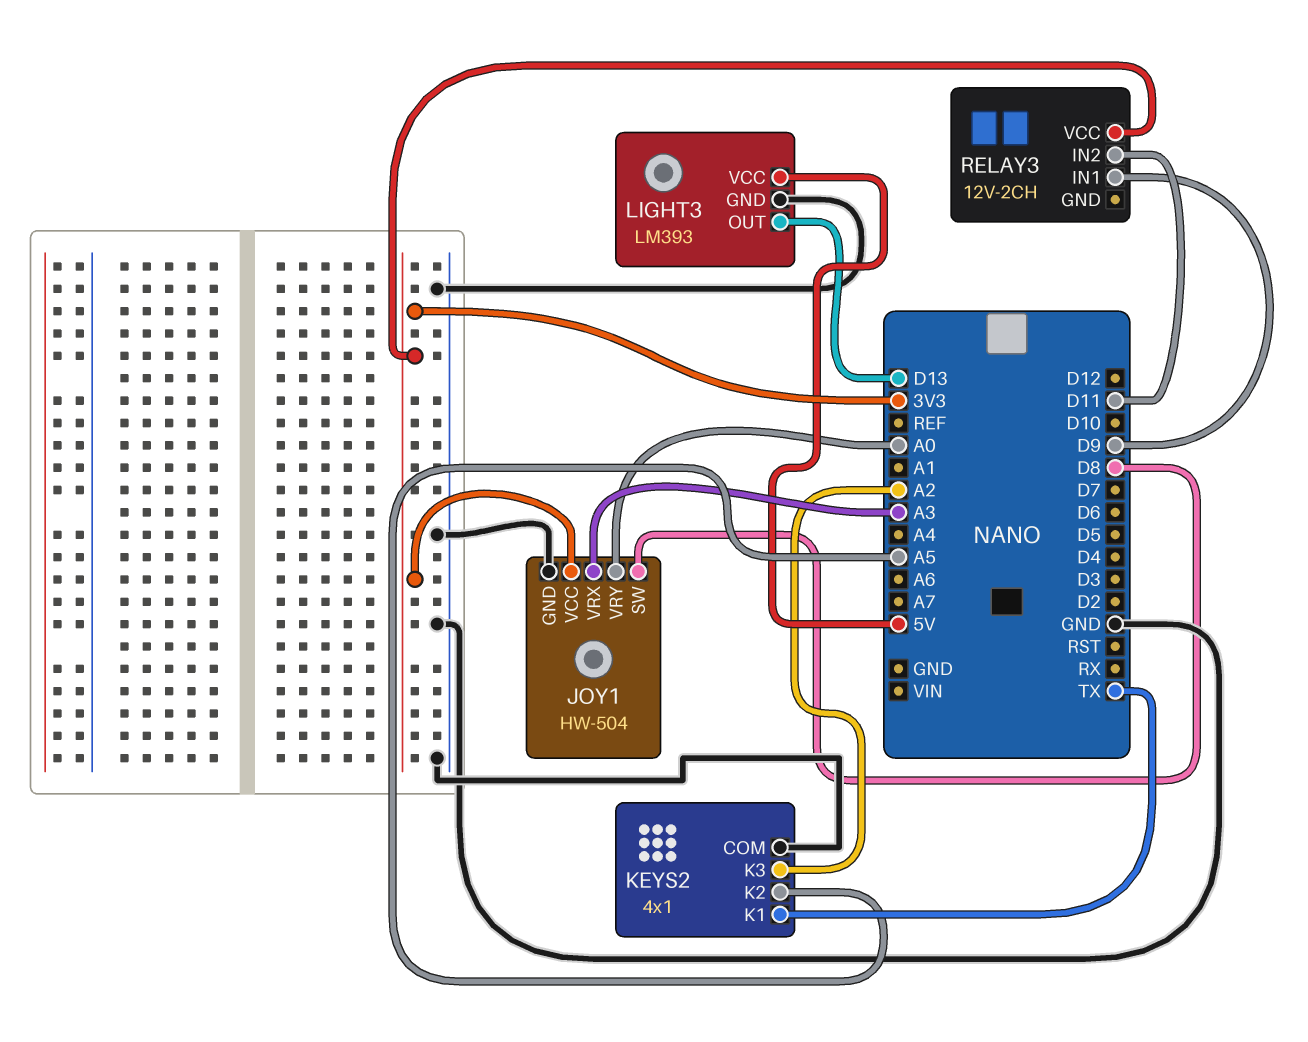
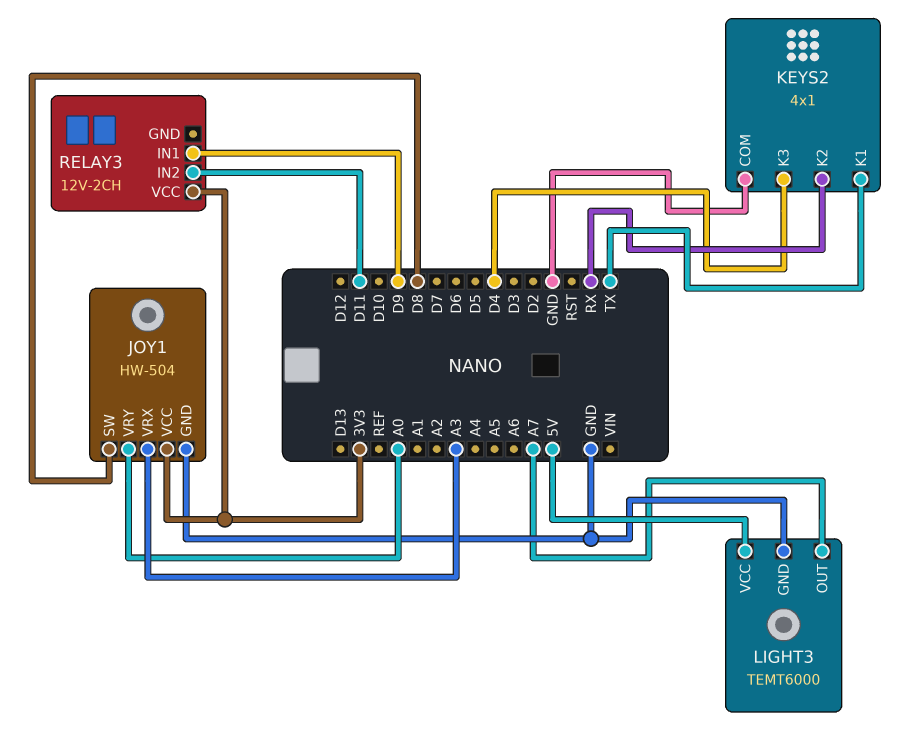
KEYS2 pin K2: A5 -> RX
KEYS2 pin K3: A2 -> D4
LIGHT3: LM393 -> TEMT6000
LIGHT3 pin OUT: D13 -> A7

